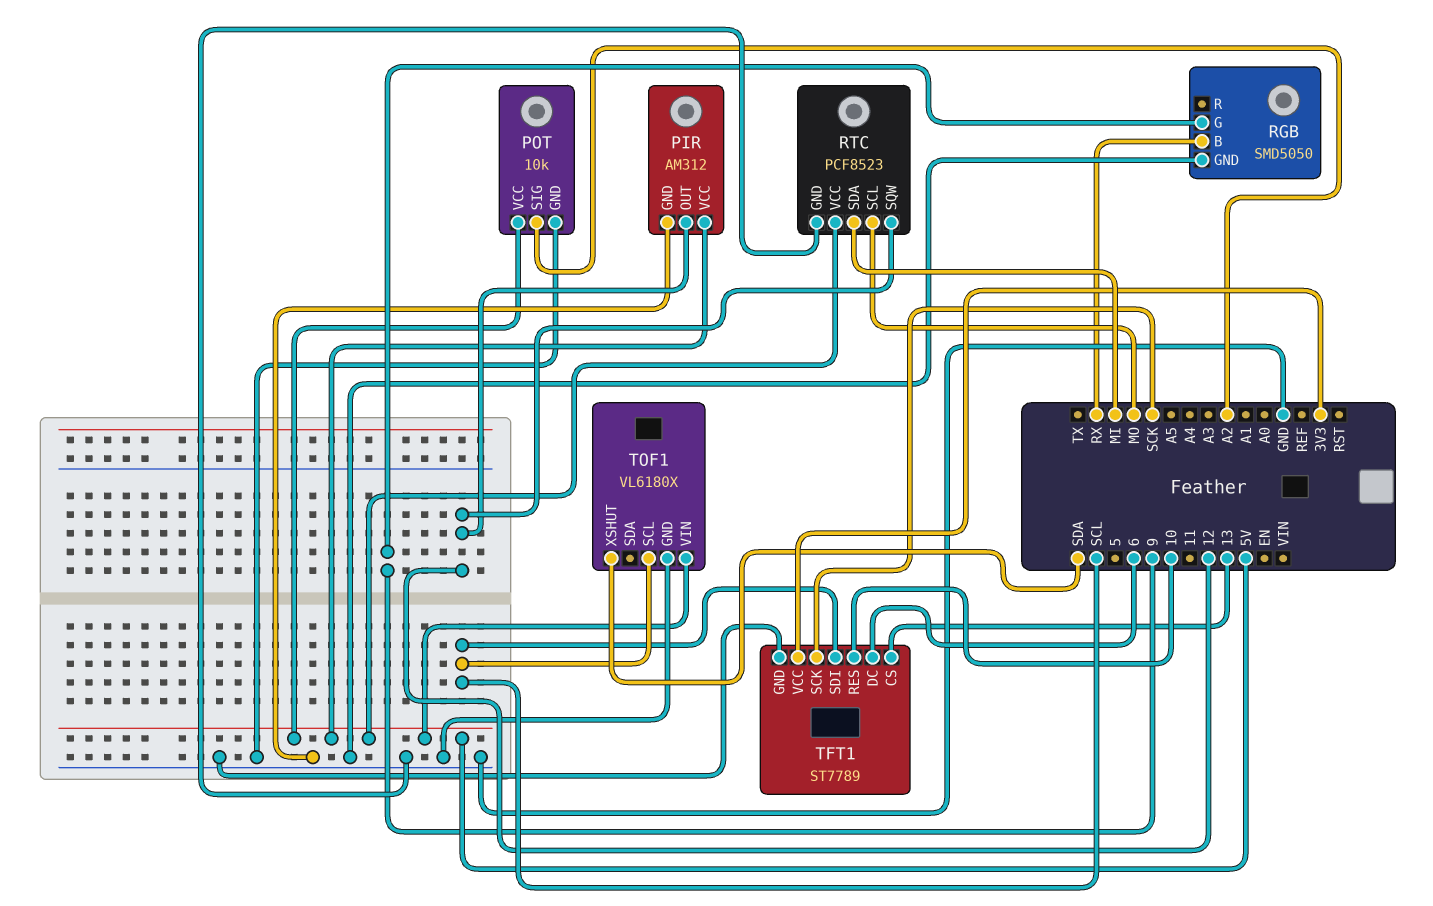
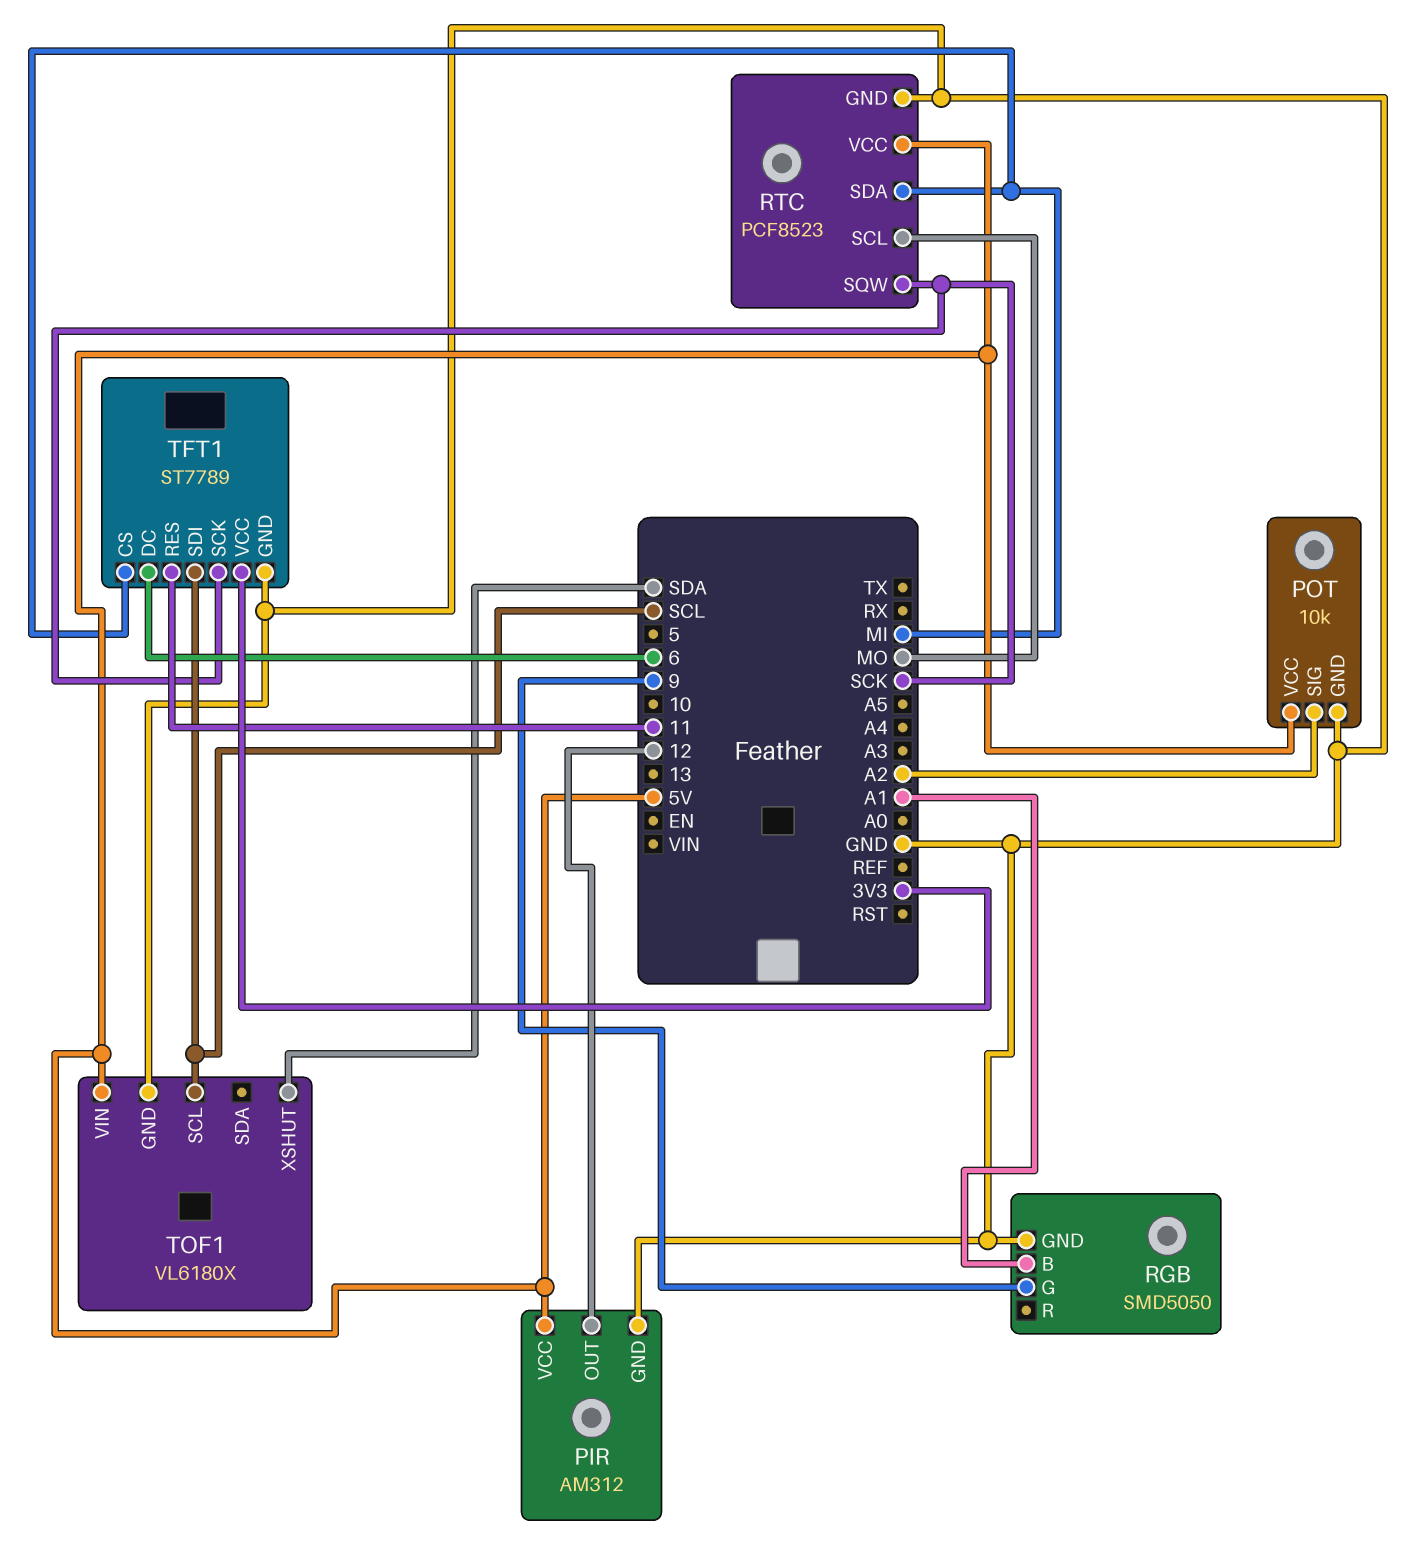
RGB pin B: RX -> A1
RTC pin SQW: 12 -> SCK
TFT1 pin CS: 13 -> MI
TFT1 pin RES: 10 -> 11

